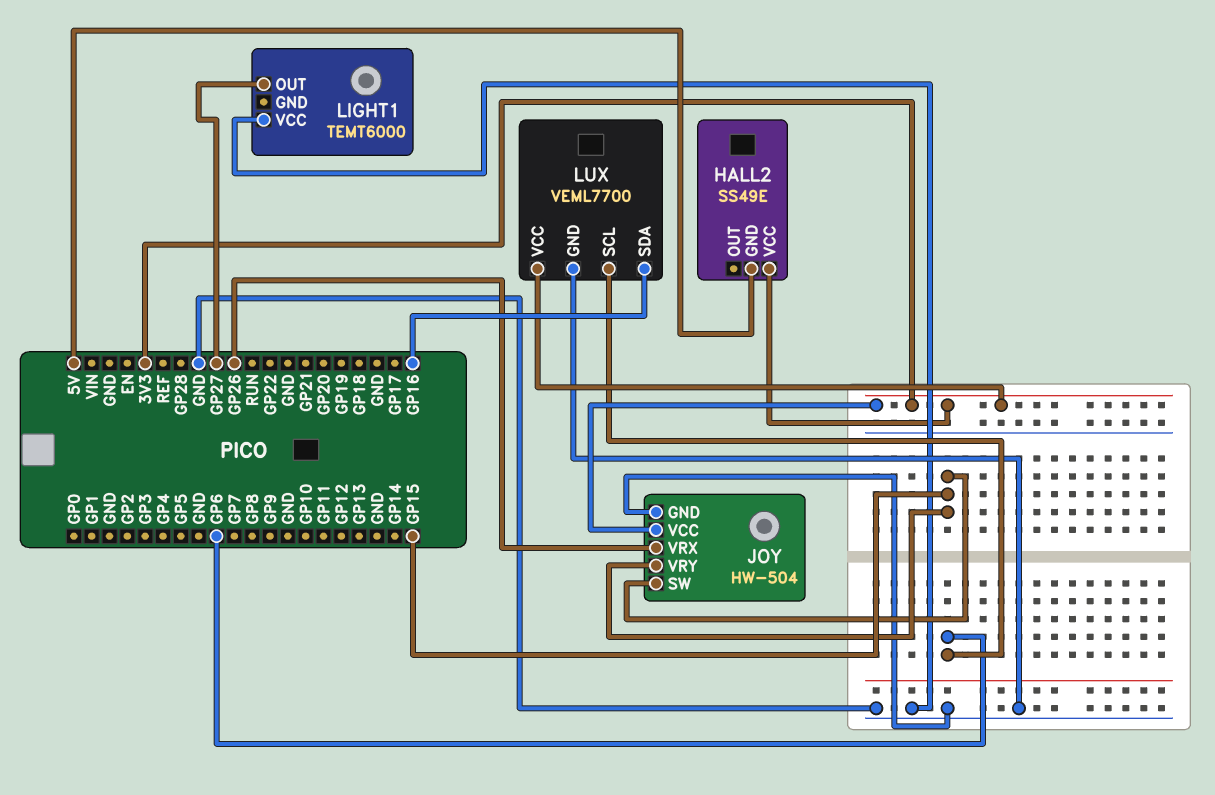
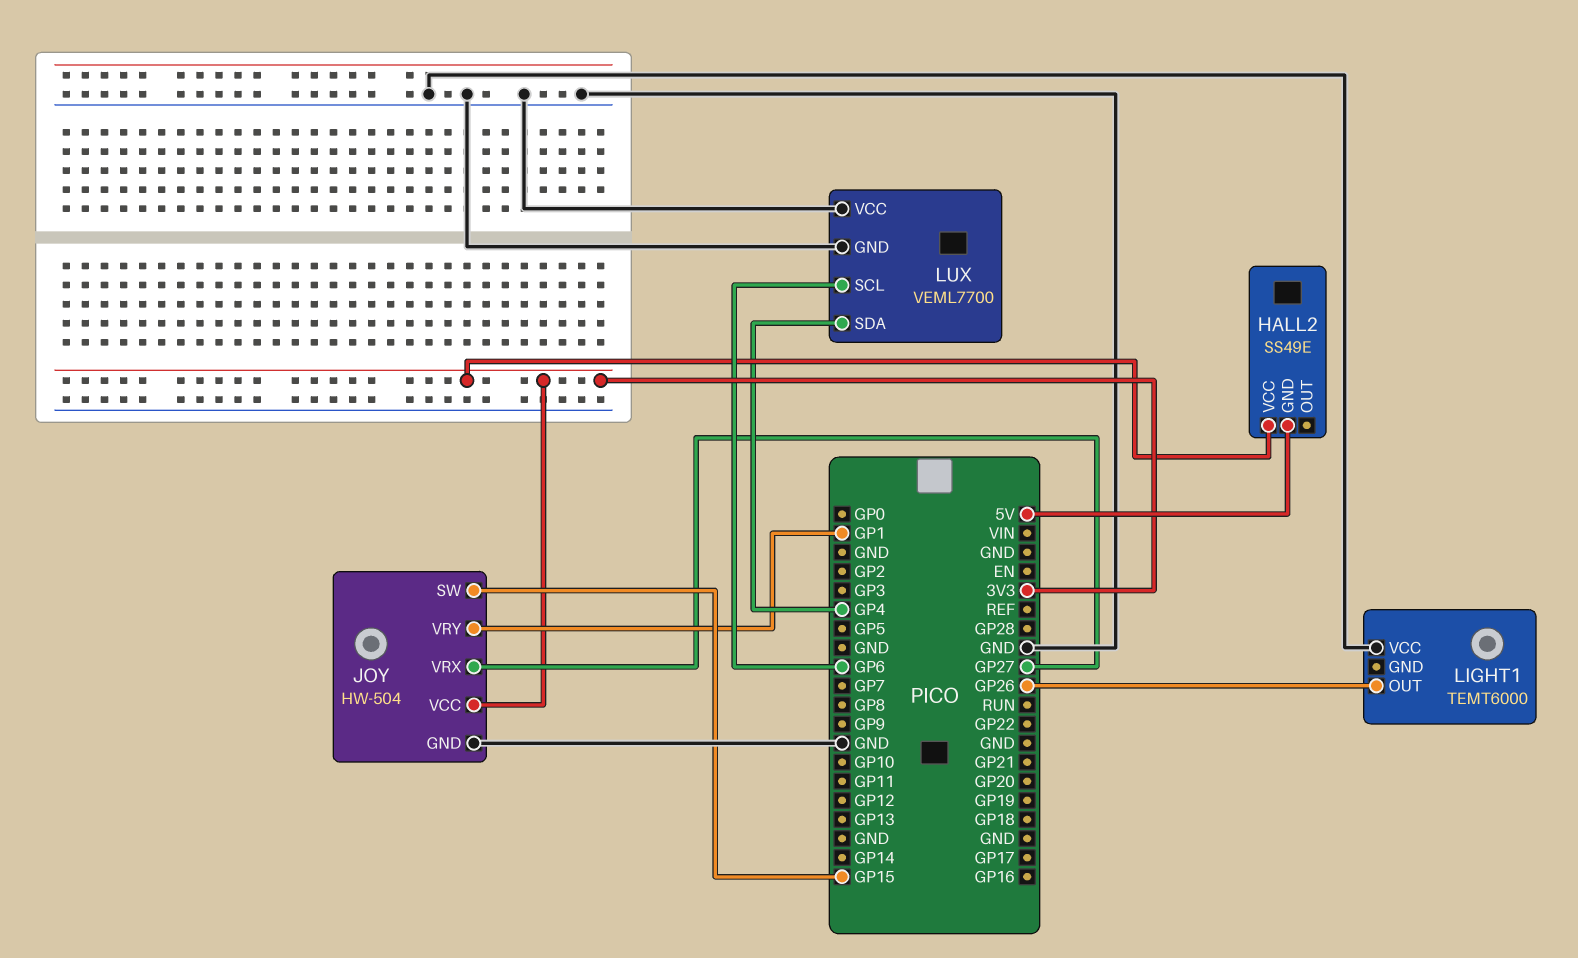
JOY pin VRX: GP26 -> GP27
JOY pin VRY: GP15 -> GP1
LIGHT1 pin OUT: GP27 -> GP26
LUX pin SDA: GP16 -> GP4
LUX pin VCC: 3V3 -> GND

